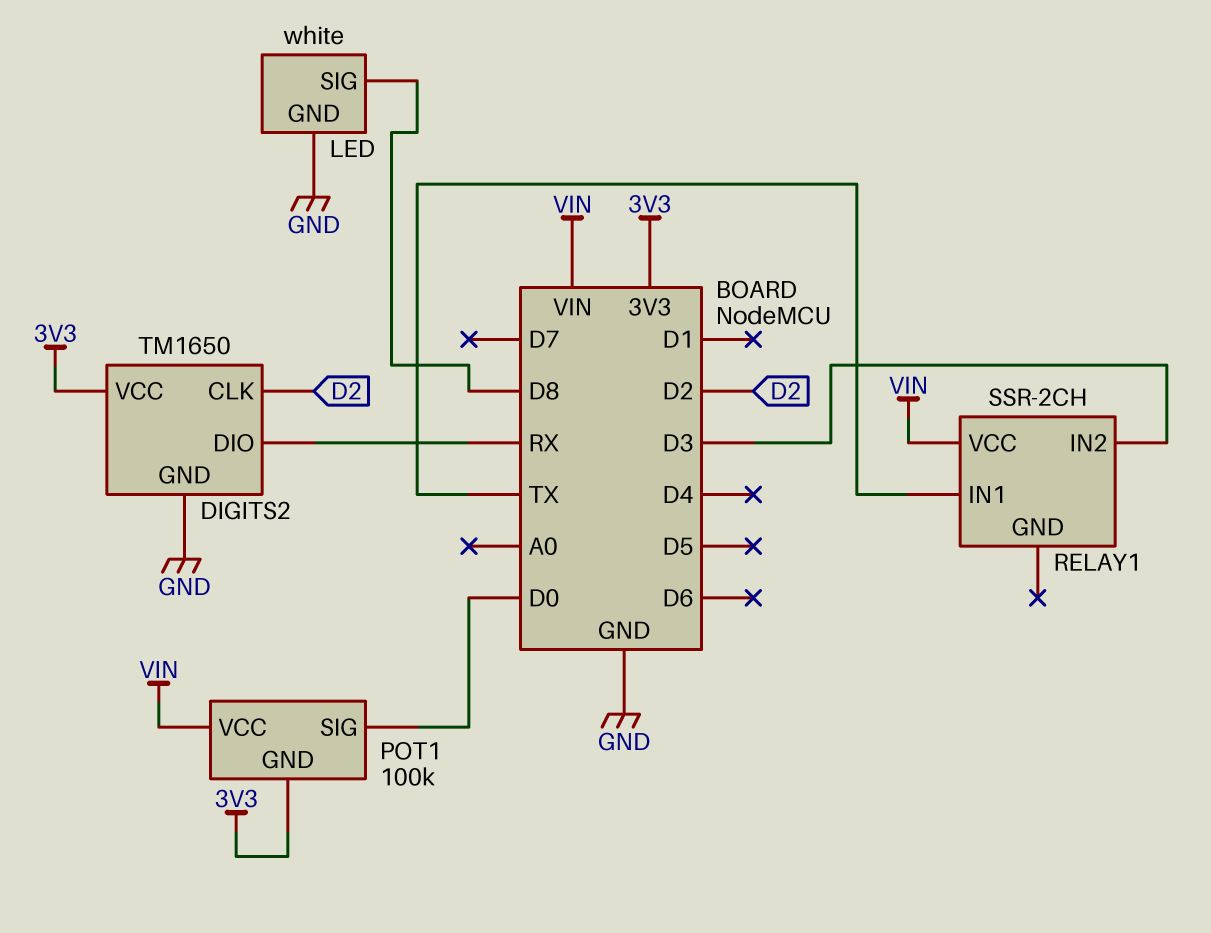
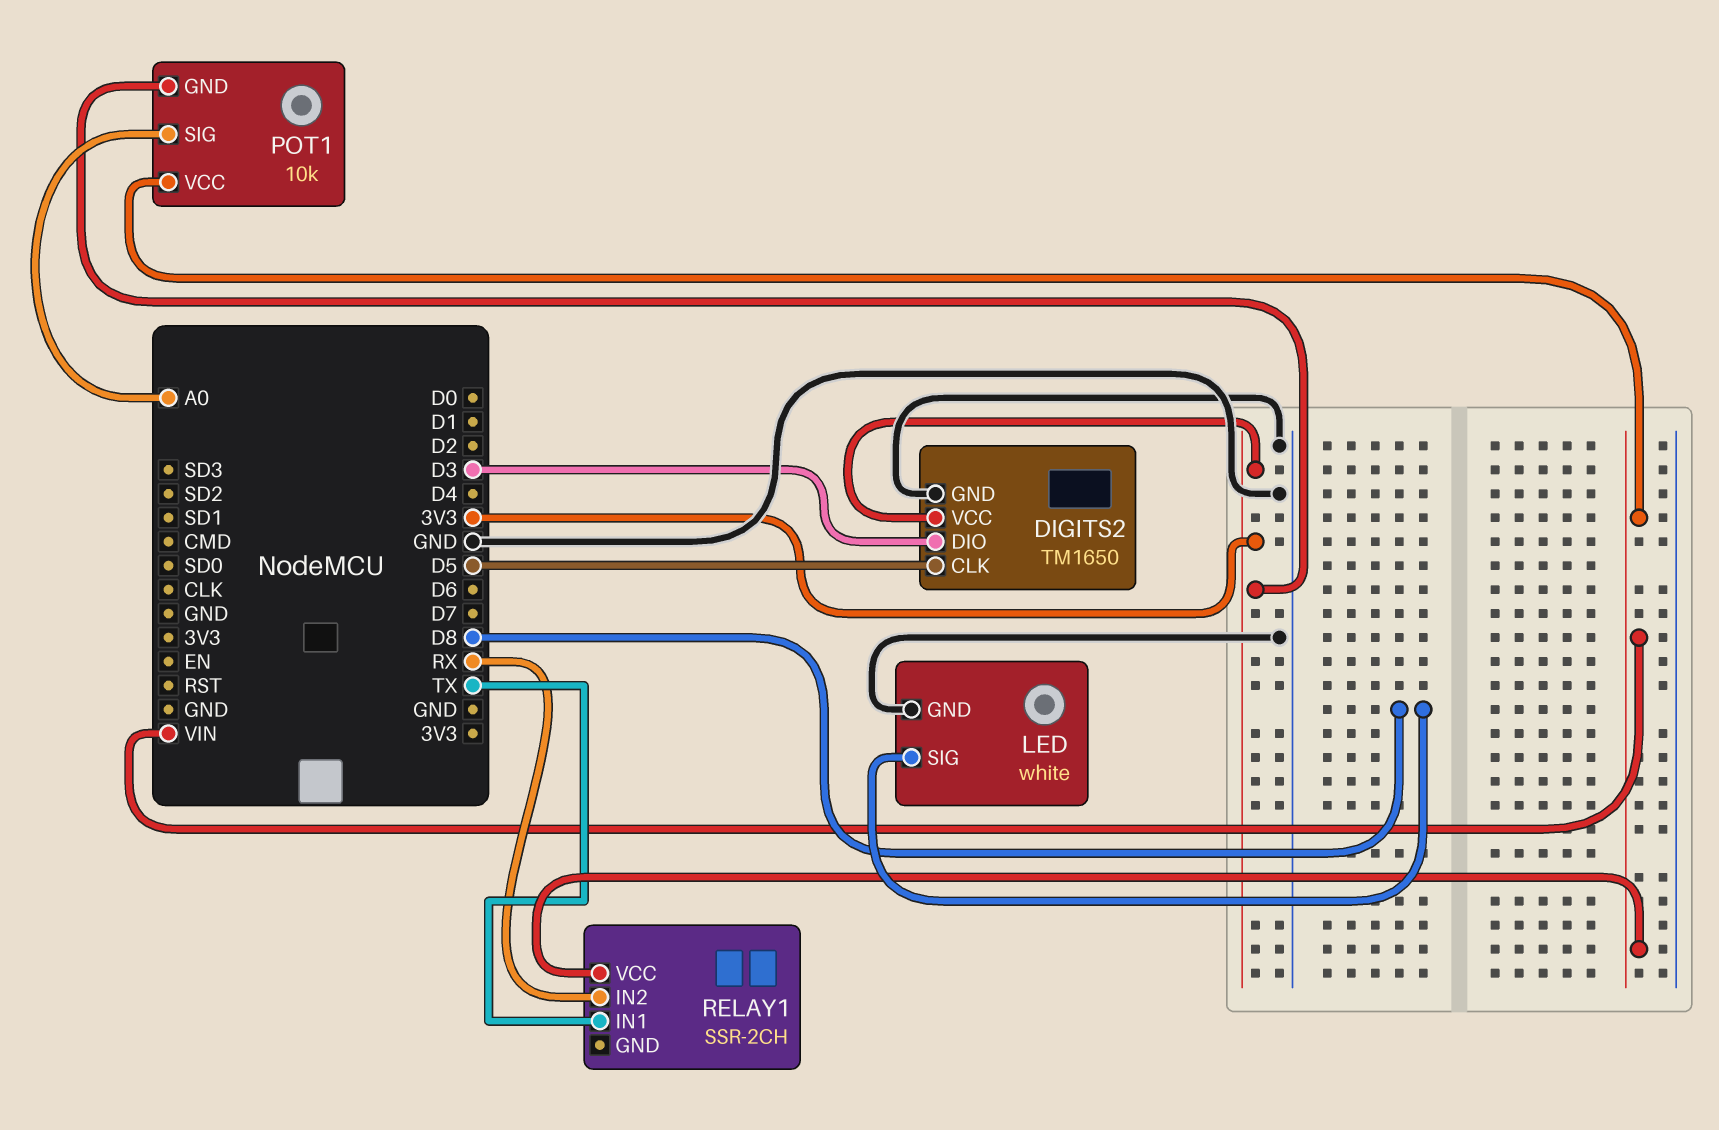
DIGITS2 pin CLK: D2 -> D5
DIGITS2 pin DIO: RX -> D3
POT1: 100k -> 10k
POT1 pin SIG: D0 -> A0
RELAY1 pin IN2: D3 -> RX

